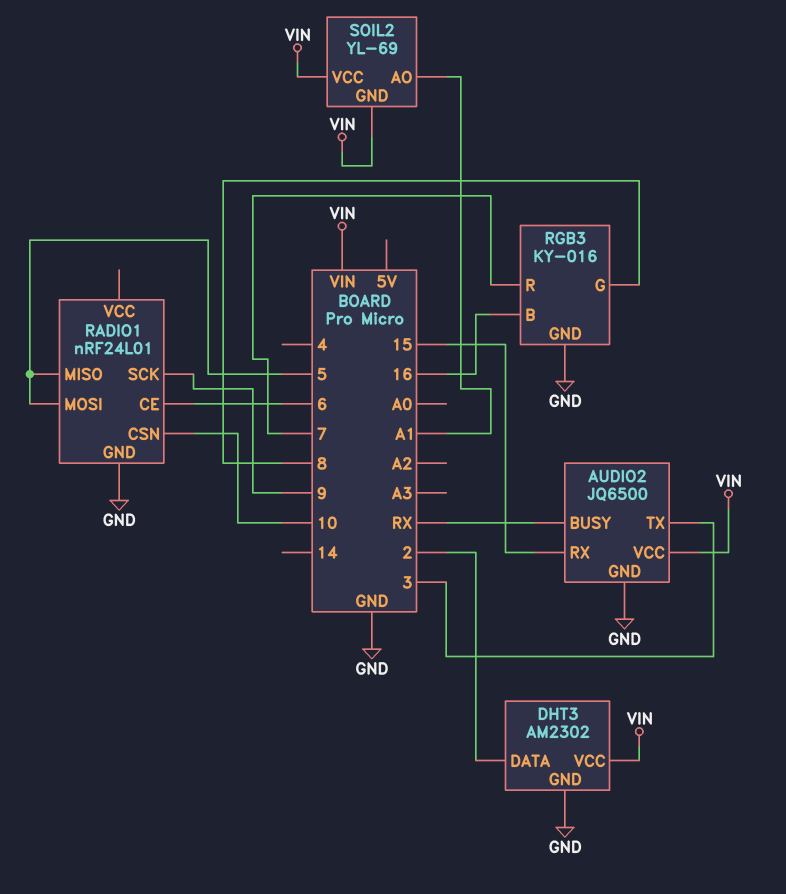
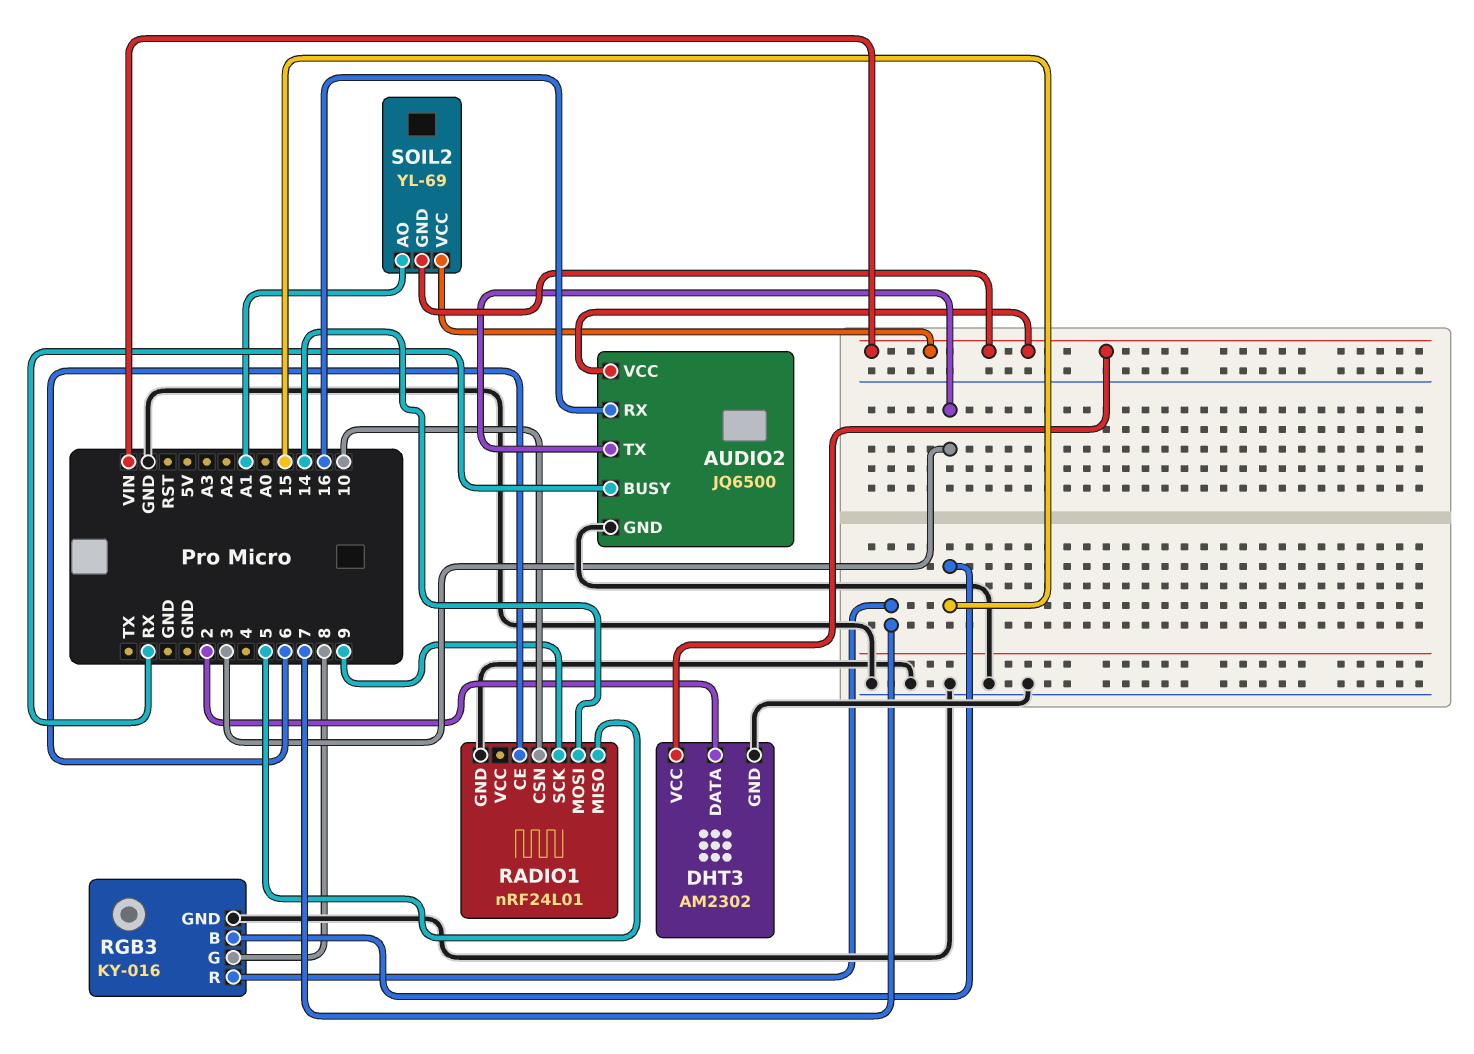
AUDIO2 pin RX: 15 -> 16
RADIO1 pin MOSI: 5 -> 14
RGB3 pin B: 16 -> 15

